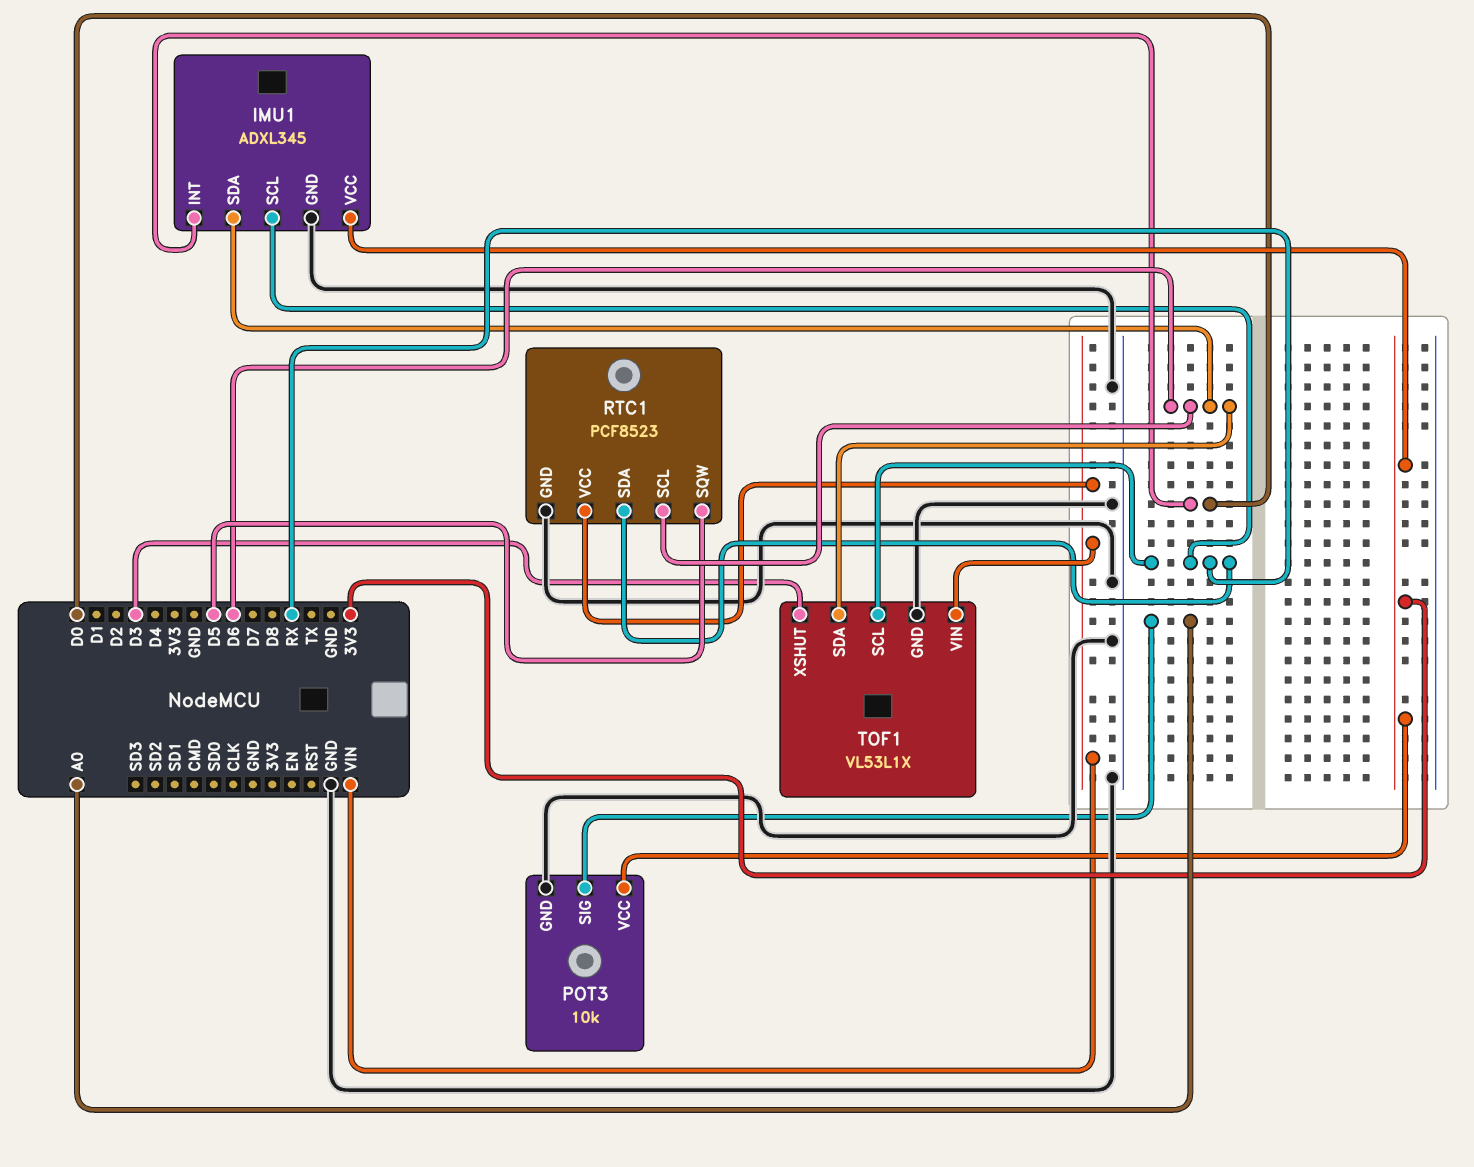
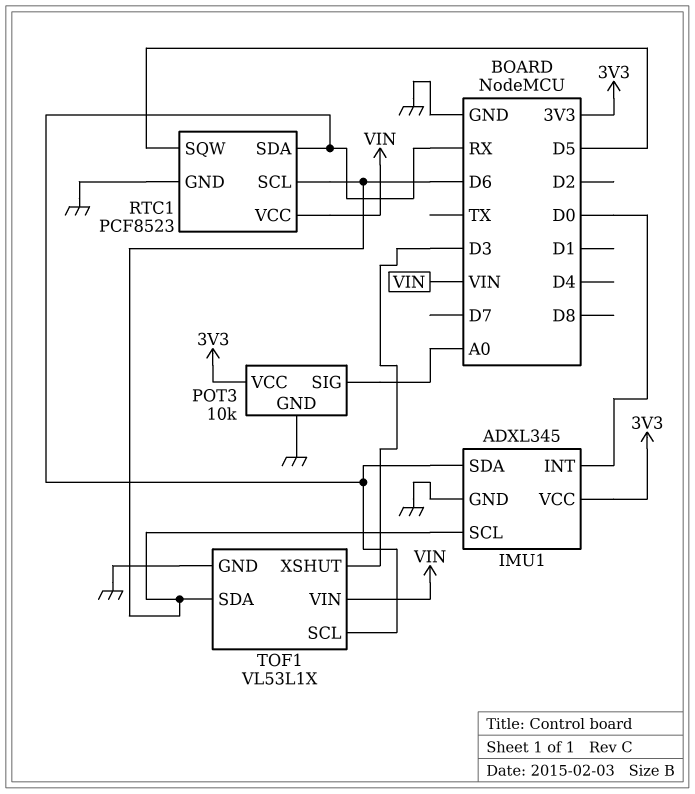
IMU1 pin SCL: RX -> D6
IMU1 pin SDA: D6 -> RX

